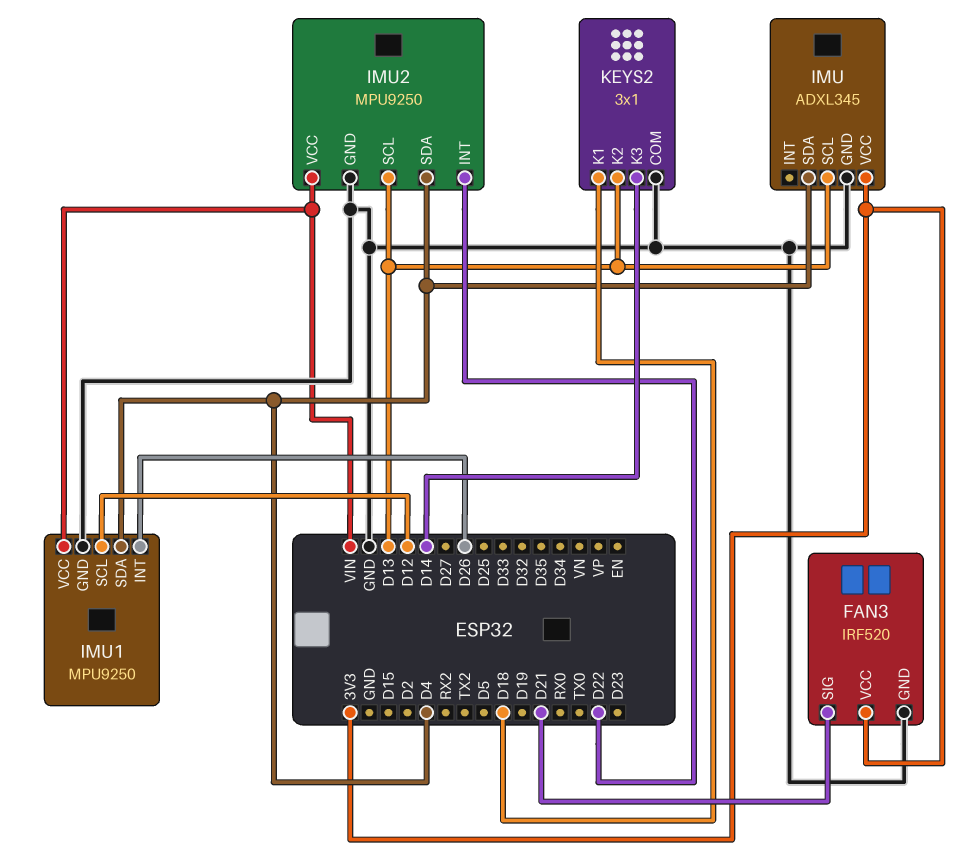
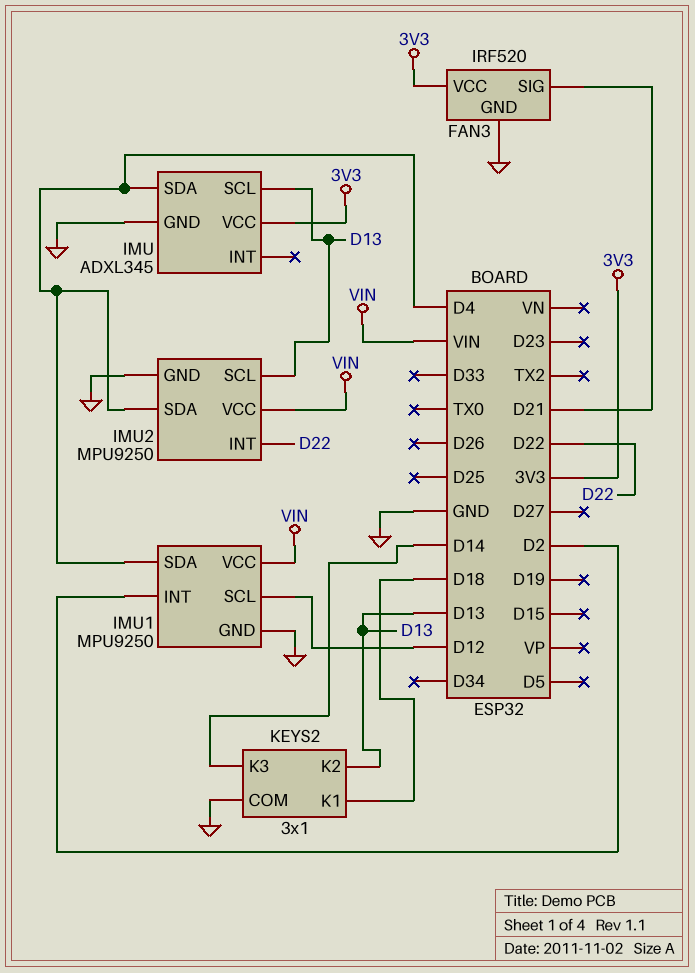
IMU1 pin INT: D26 -> D2

